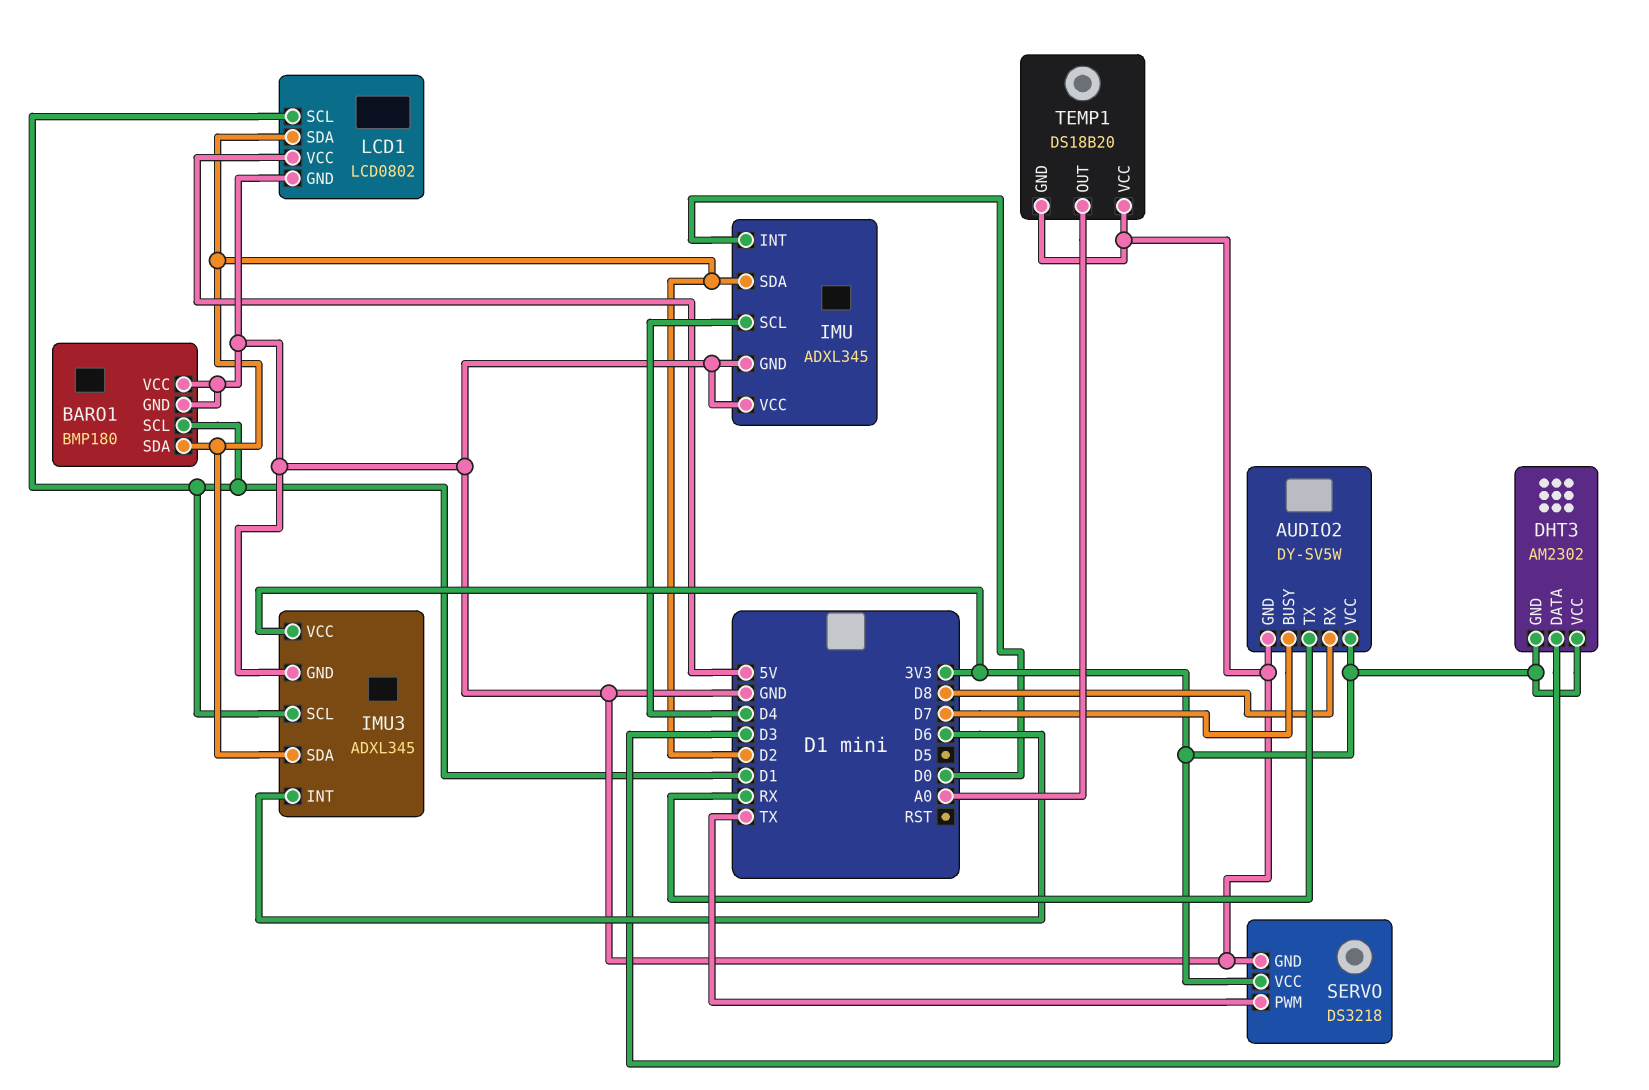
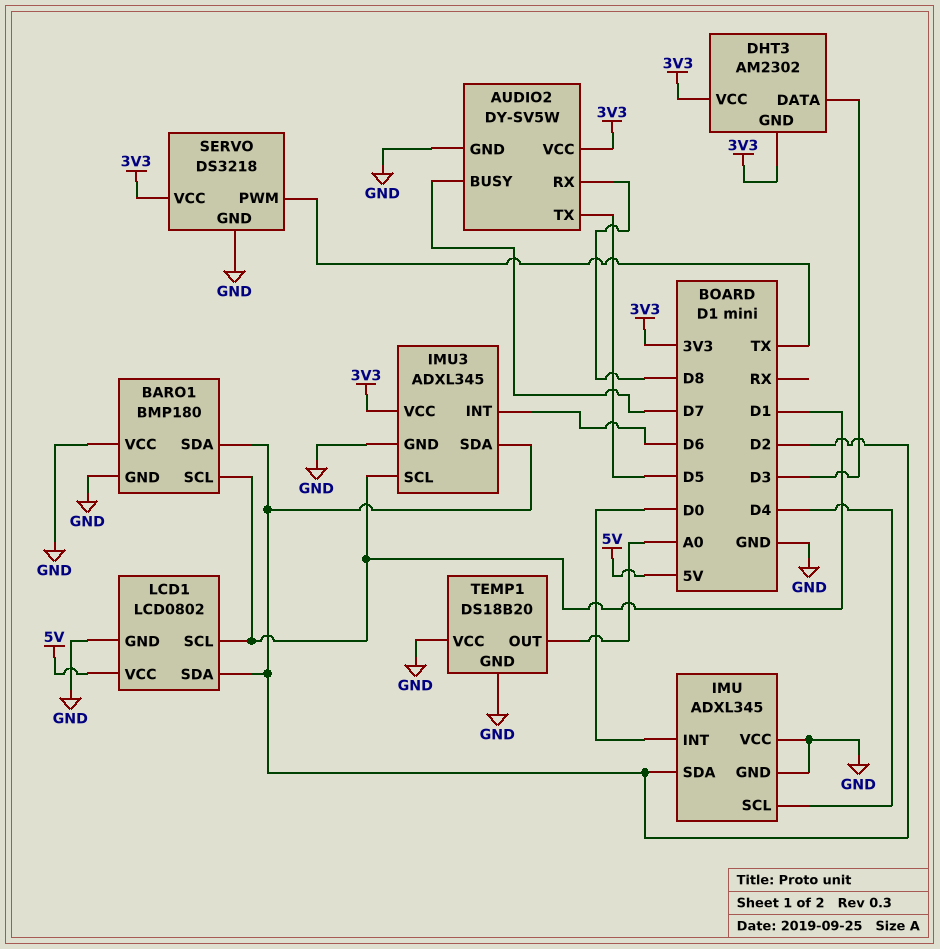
AUDIO2 pin TX: RX -> D5

